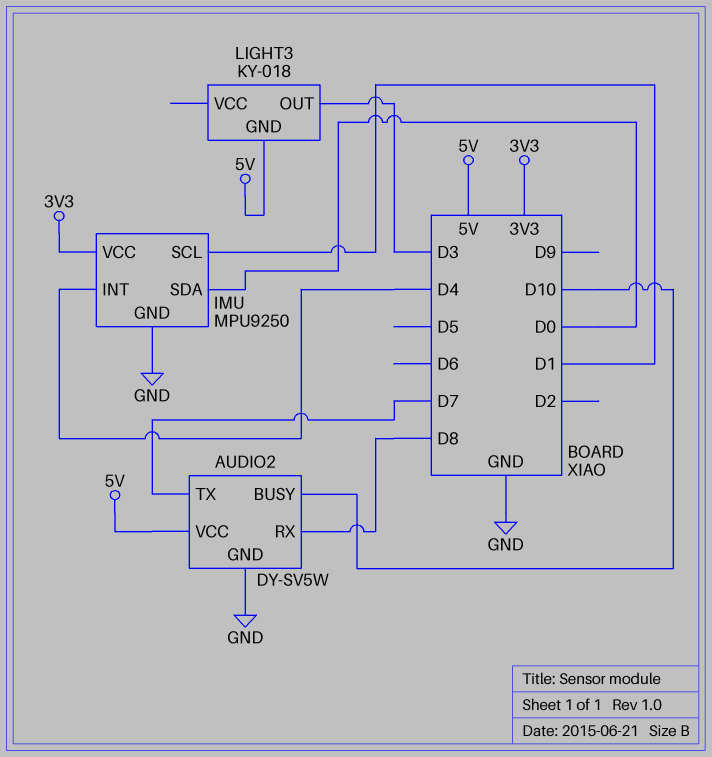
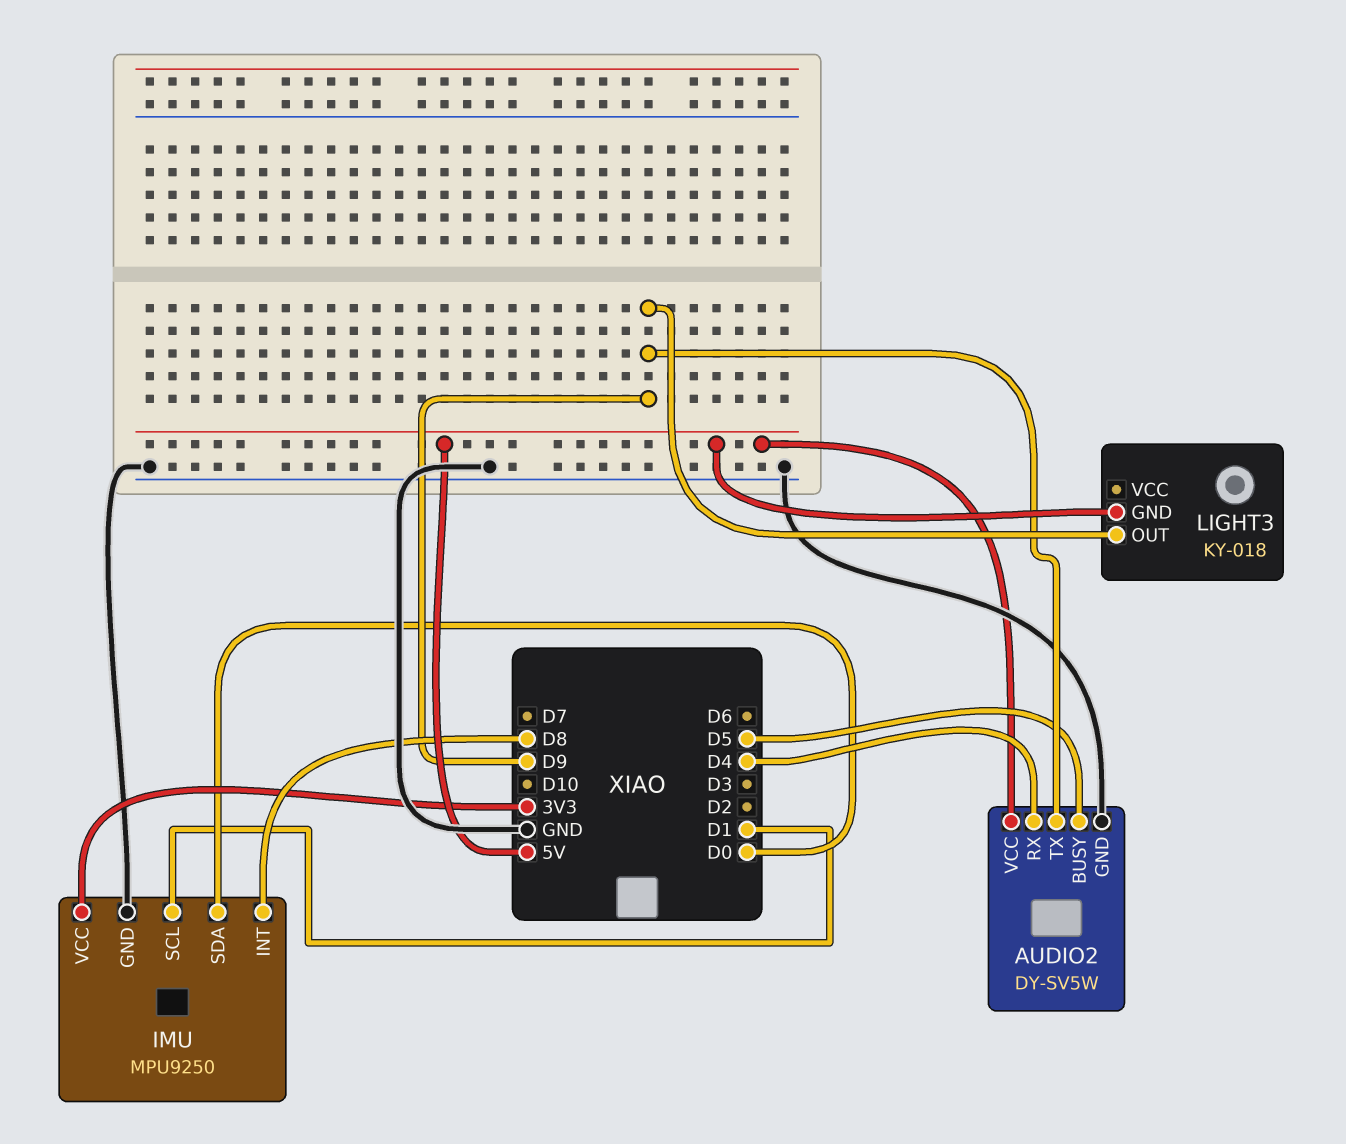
AUDIO2 pin BUSY: D10 -> D5
AUDIO2 pin RX: D8 -> D4
AUDIO2 pin TX: D7 -> D9
IMU pin INT: D4 -> D8
LIGHT3 pin OUT: D3 -> D9

